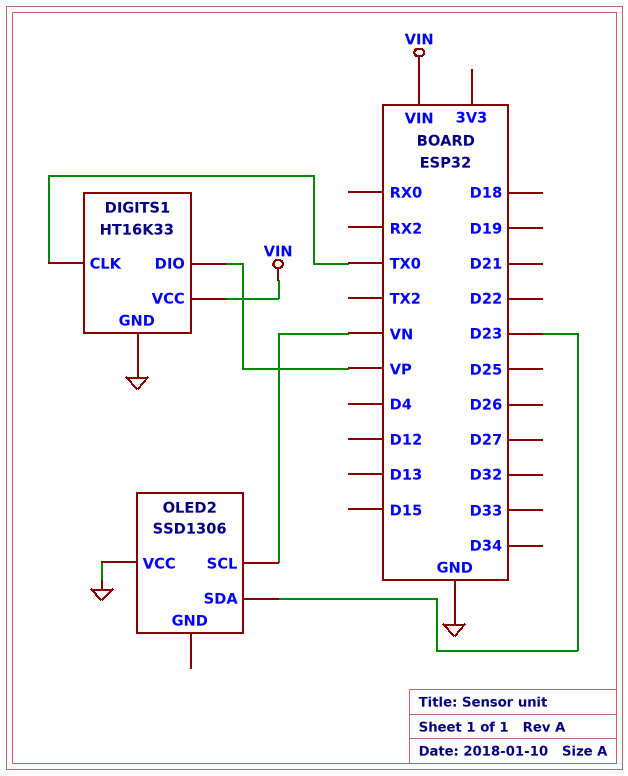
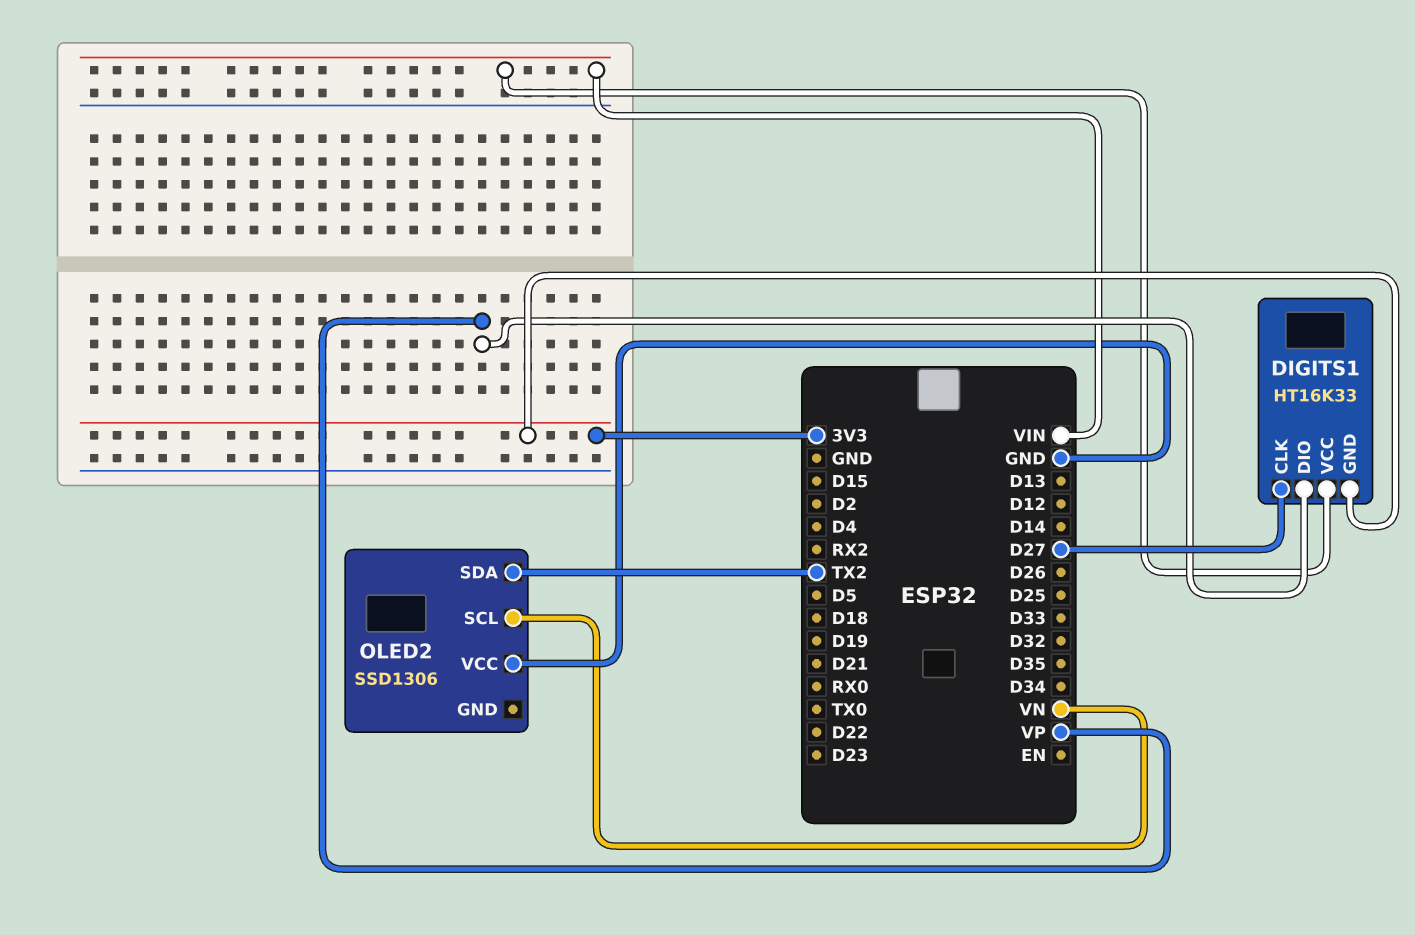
DIGITS1 pin CLK: TX0 -> D27
DIGITS1 pin GND: GND -> 3V3
OLED2 pin SDA: D23 -> TX2

